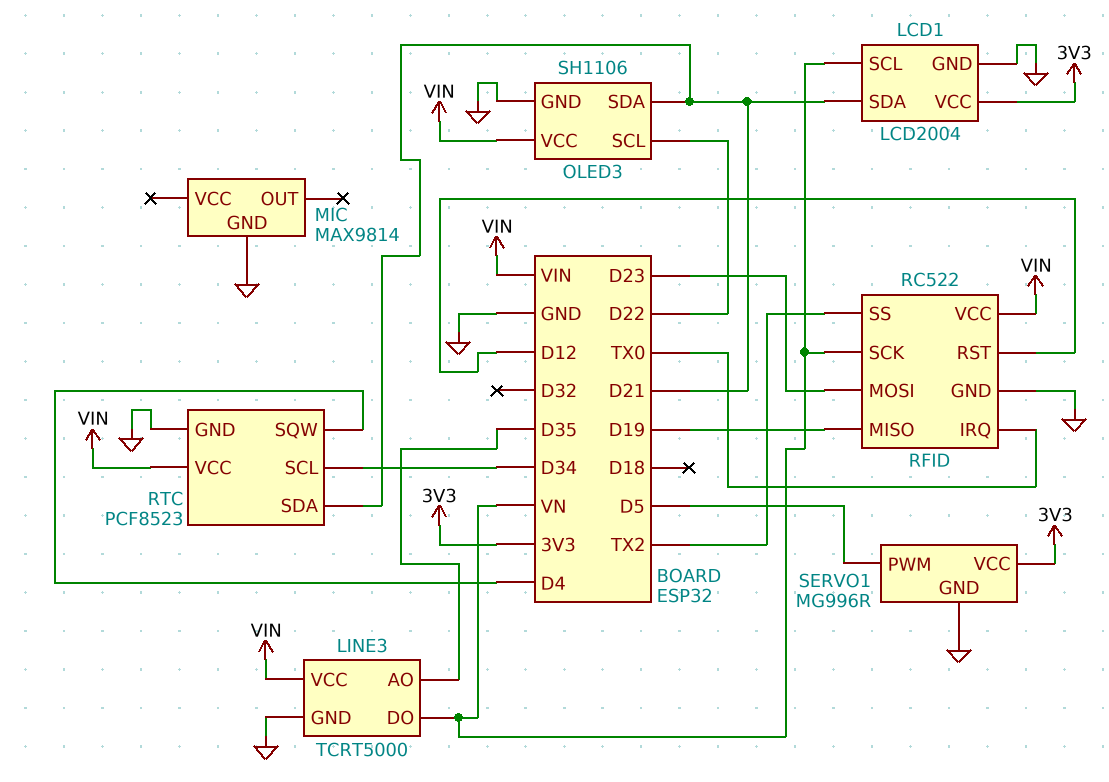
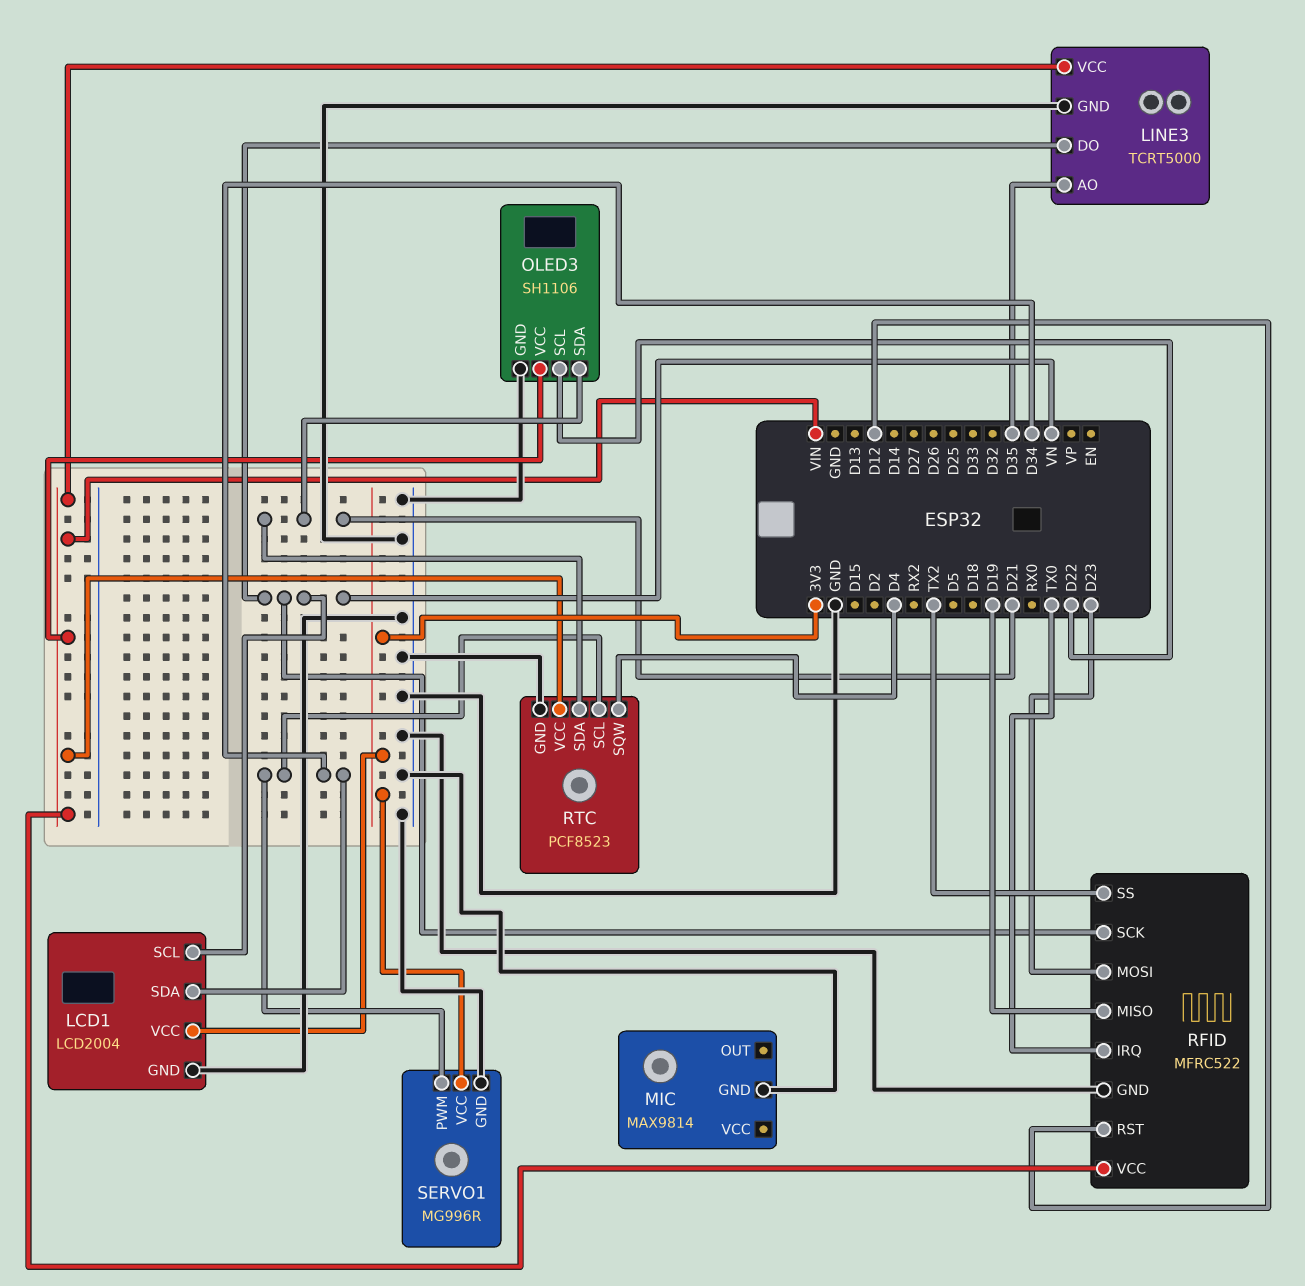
LCD1 pin SDA: D21 -> D34
RFID: RC522 -> MFRC522
SERVO1 pin PWM: D5 -> D34

